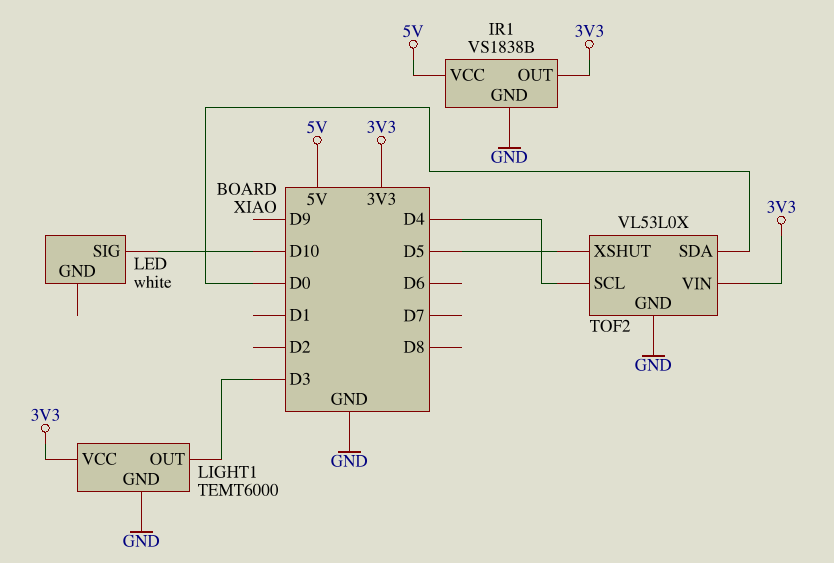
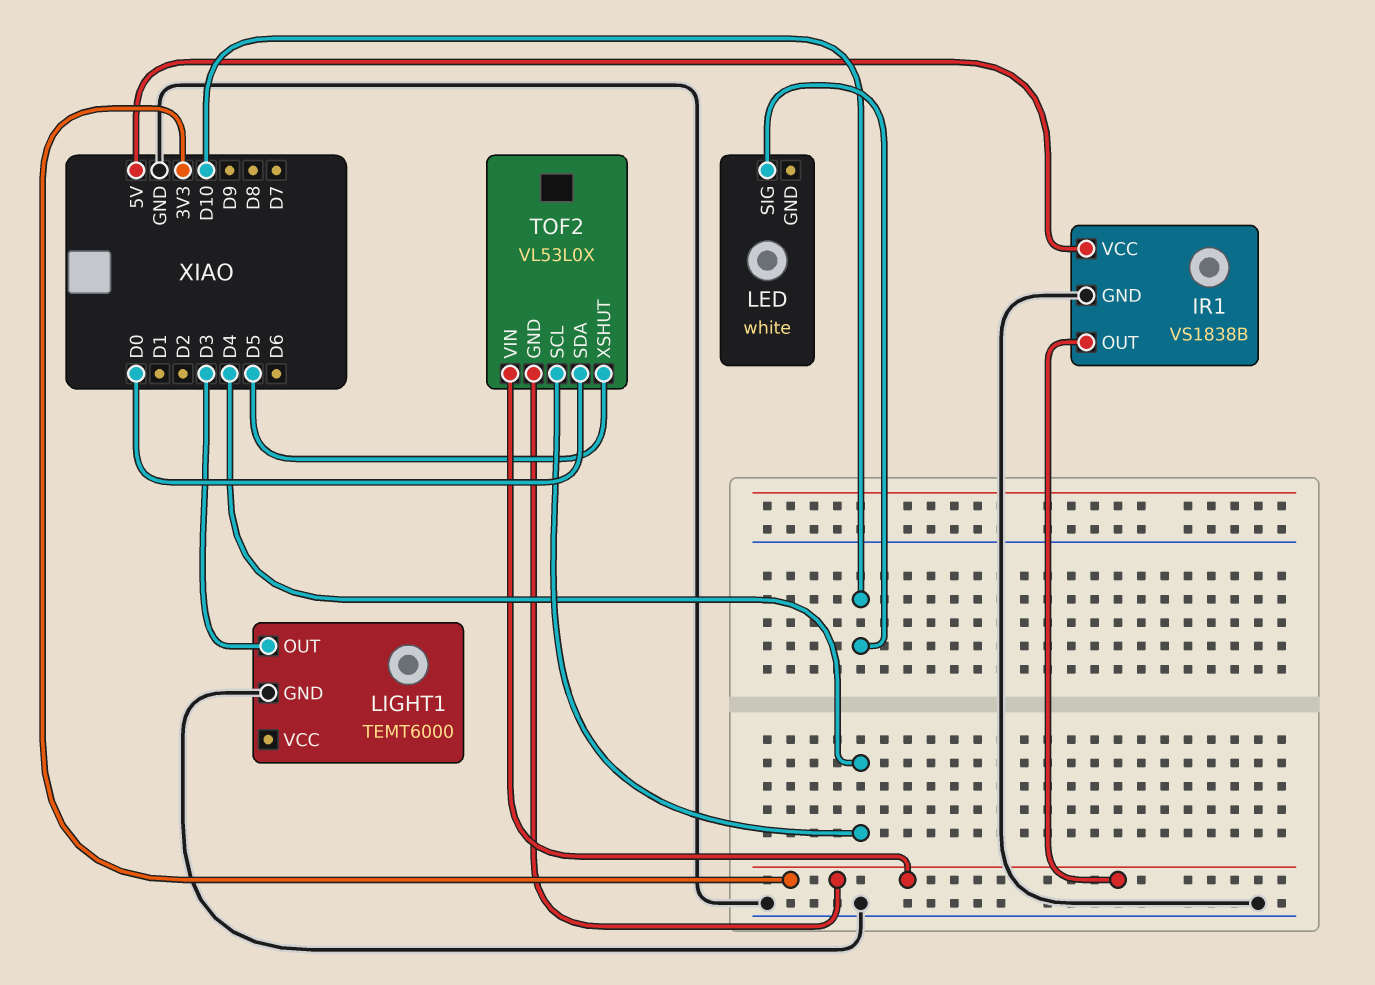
LIGHT1 pin VCC: 3V3 -> none
TOF2 pin GND: GND -> 3V3

